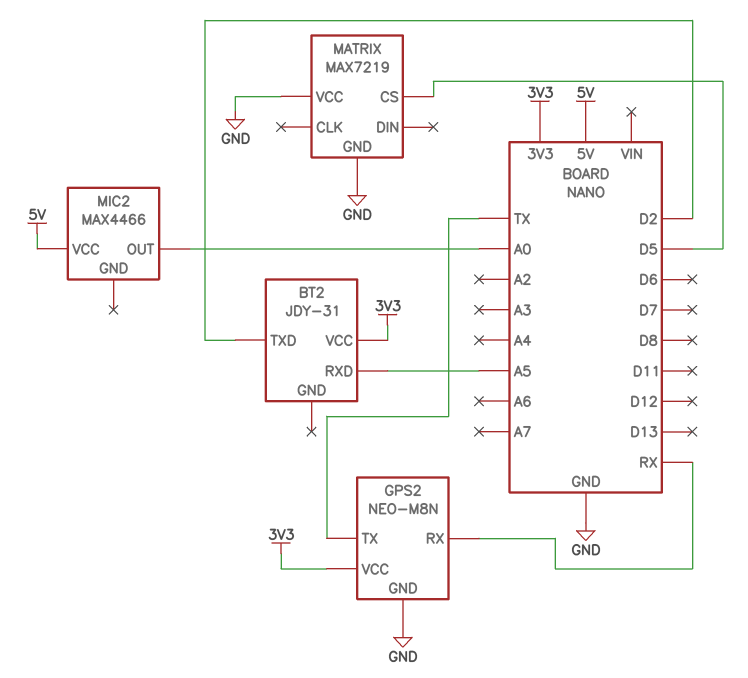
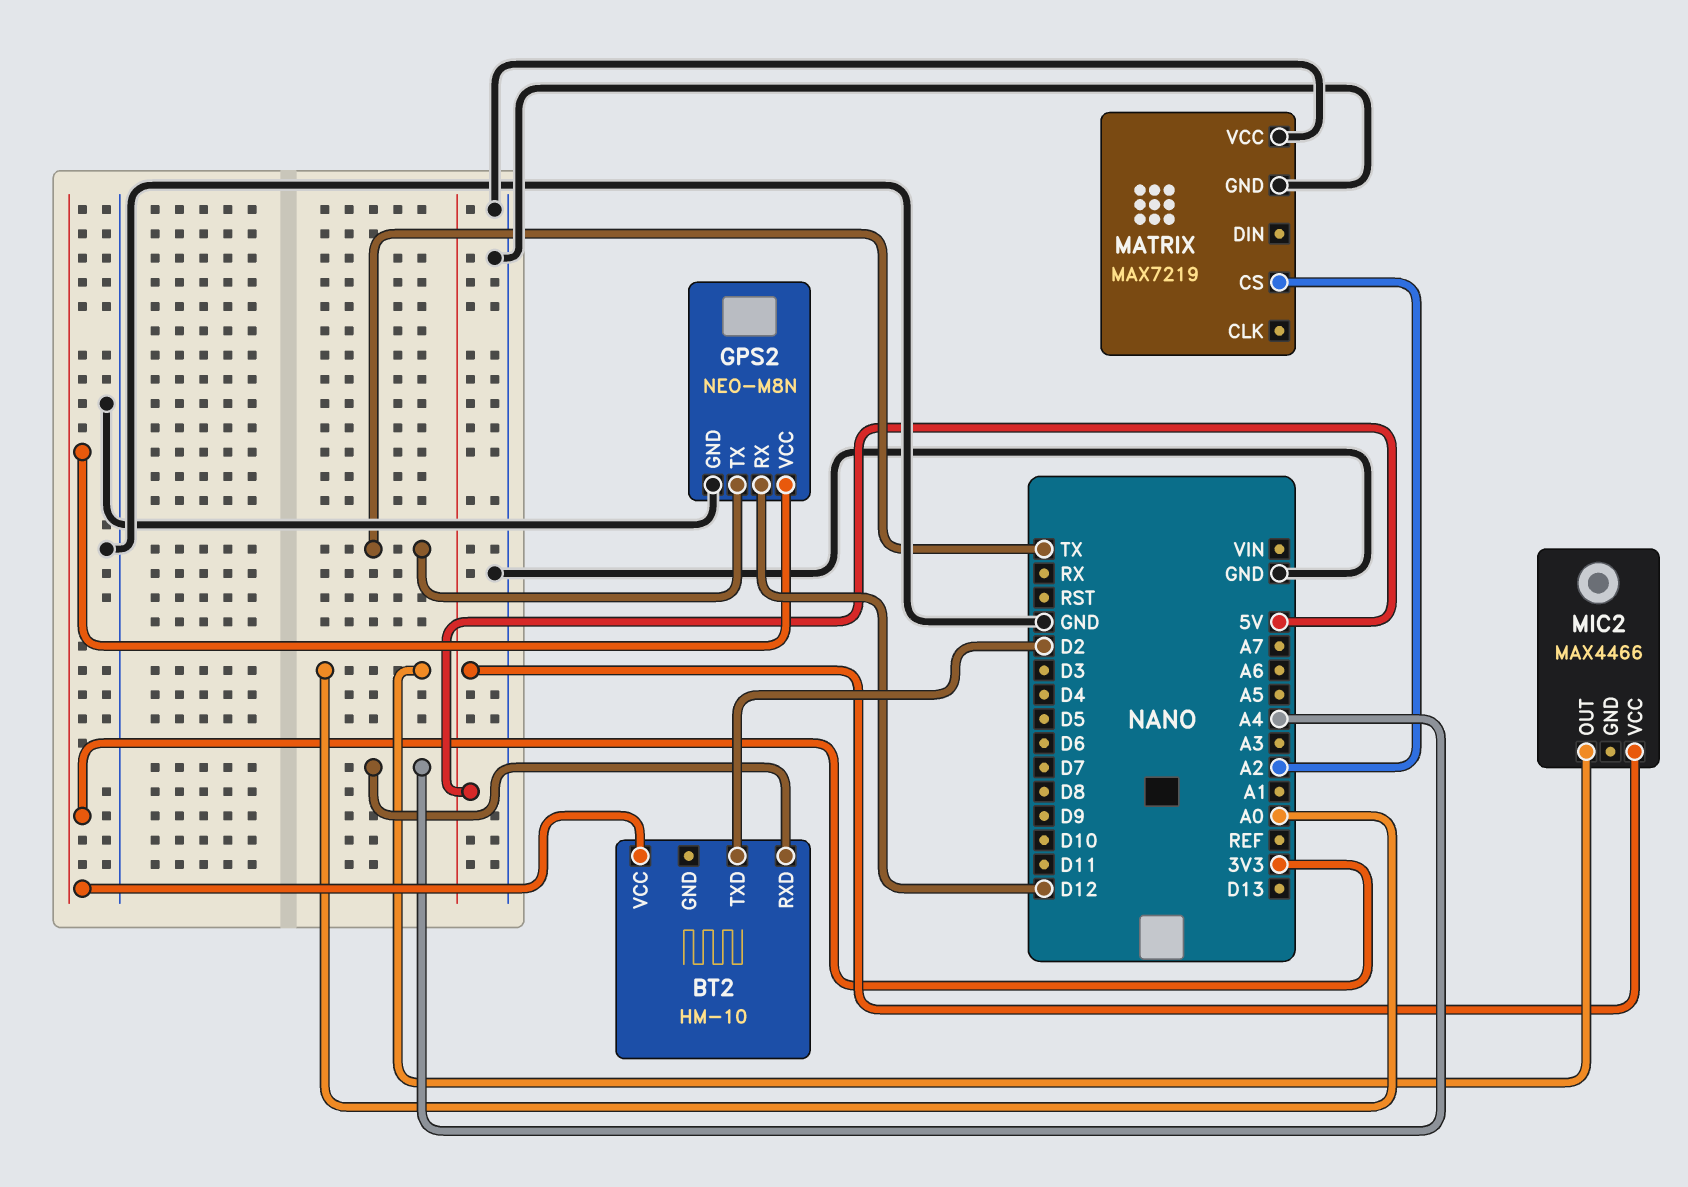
BT2: JDY-31 -> HM-10
BT2 pin RXD: A5 -> A4
GPS2 pin RX: RX -> D12
MATRIX pin CS: D5 -> A2

